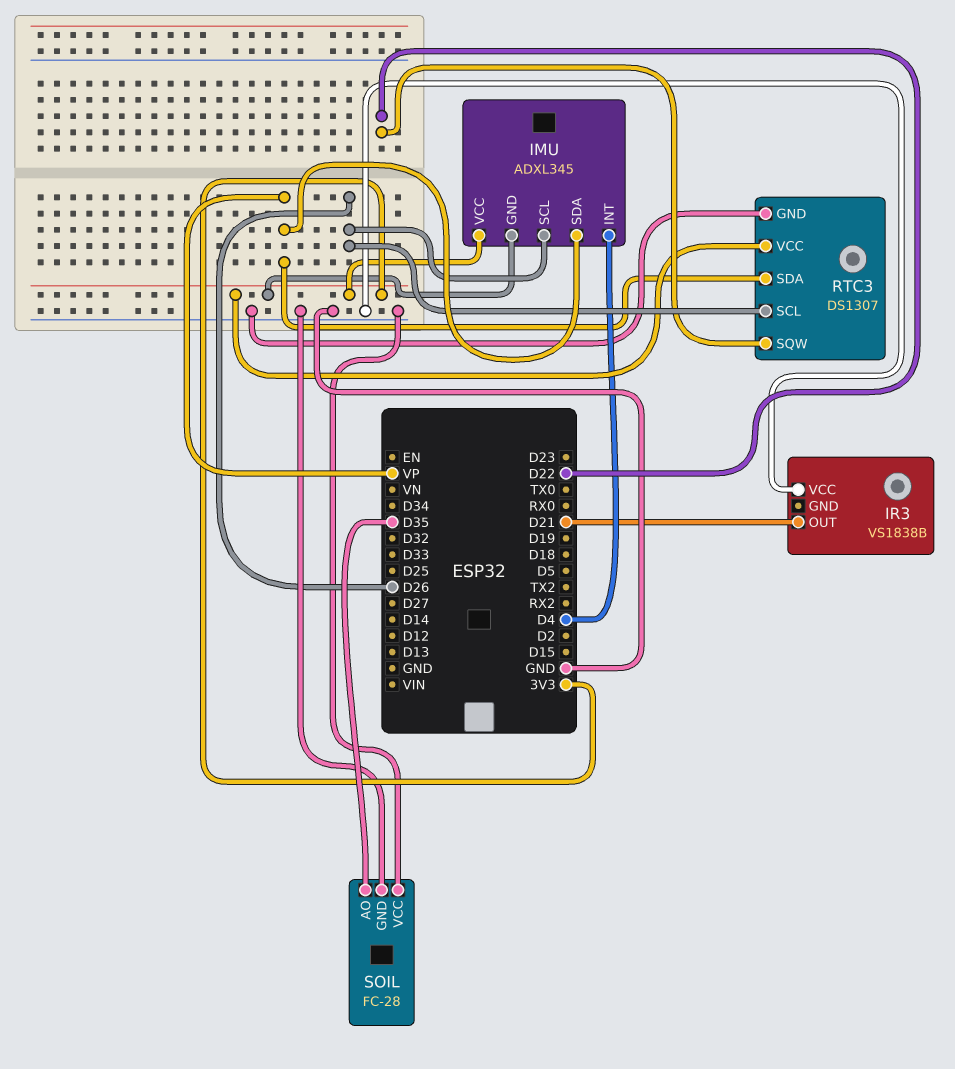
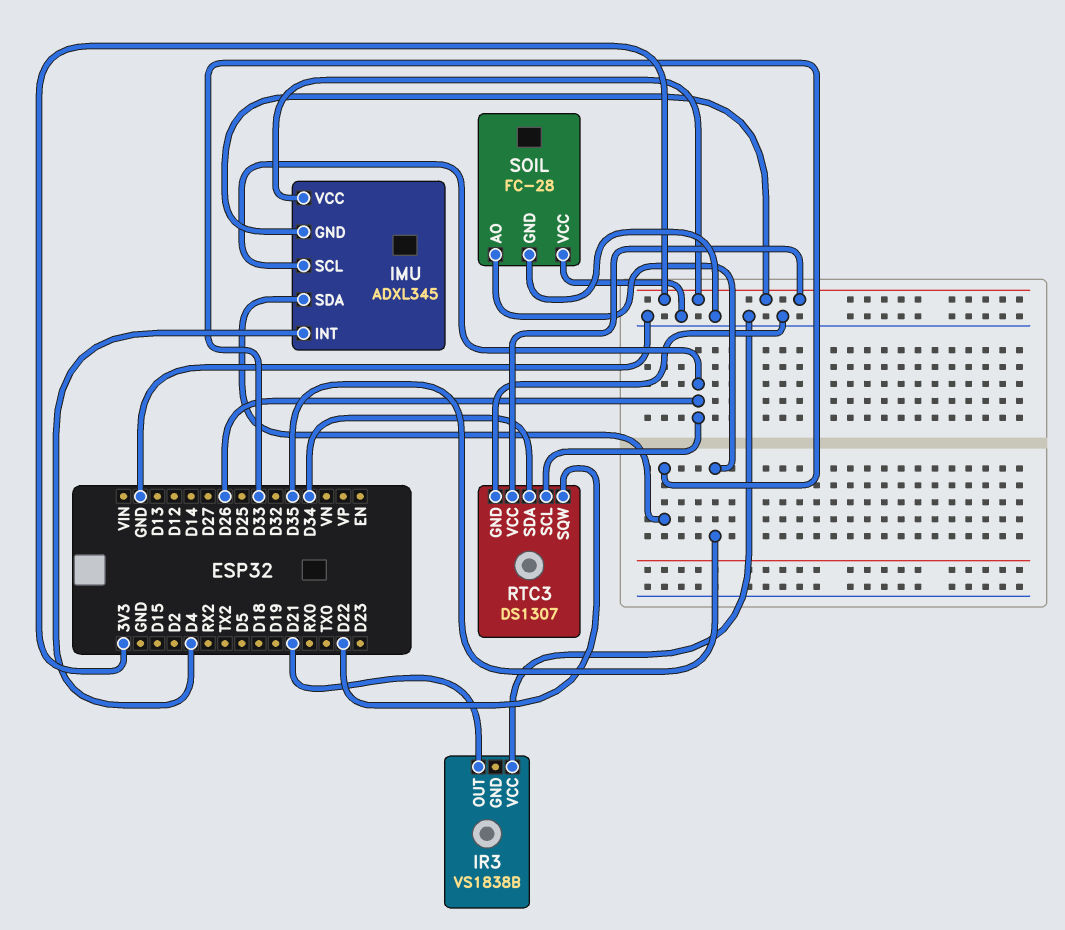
IMU pin SDA: VP -> D33
RTC3 pin SDA: VP -> D34

